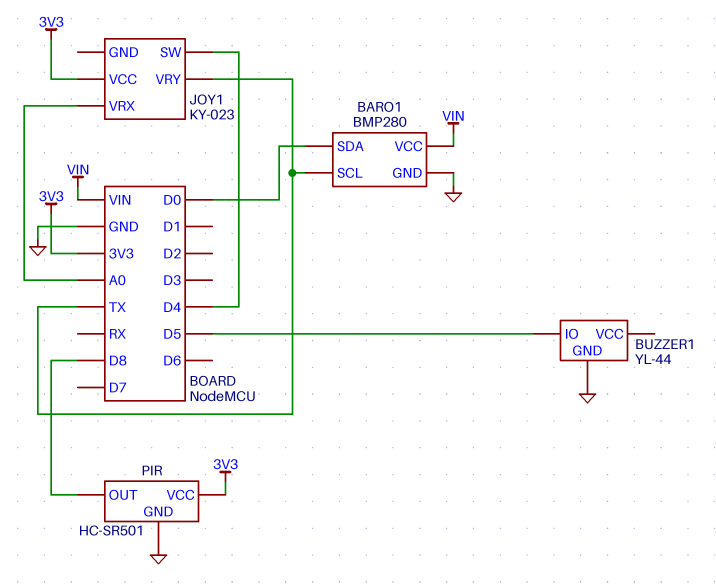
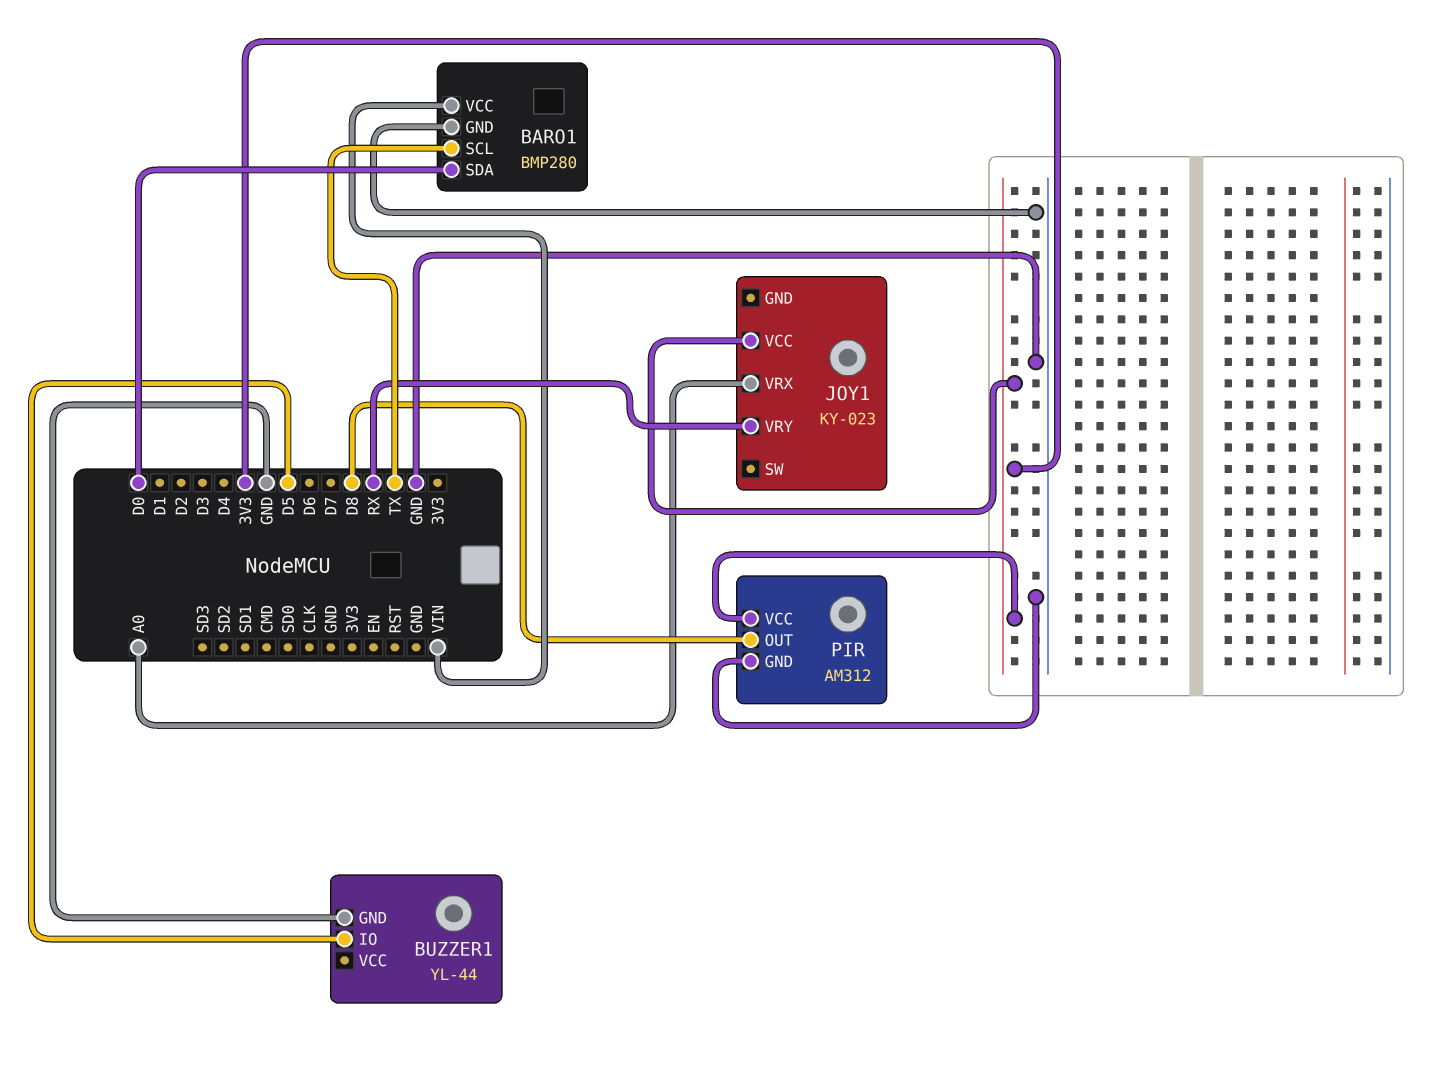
JOY1 pin SW: D4 -> none
JOY1 pin VRY: TX -> RX
PIR: HC-SR501 -> AM312

